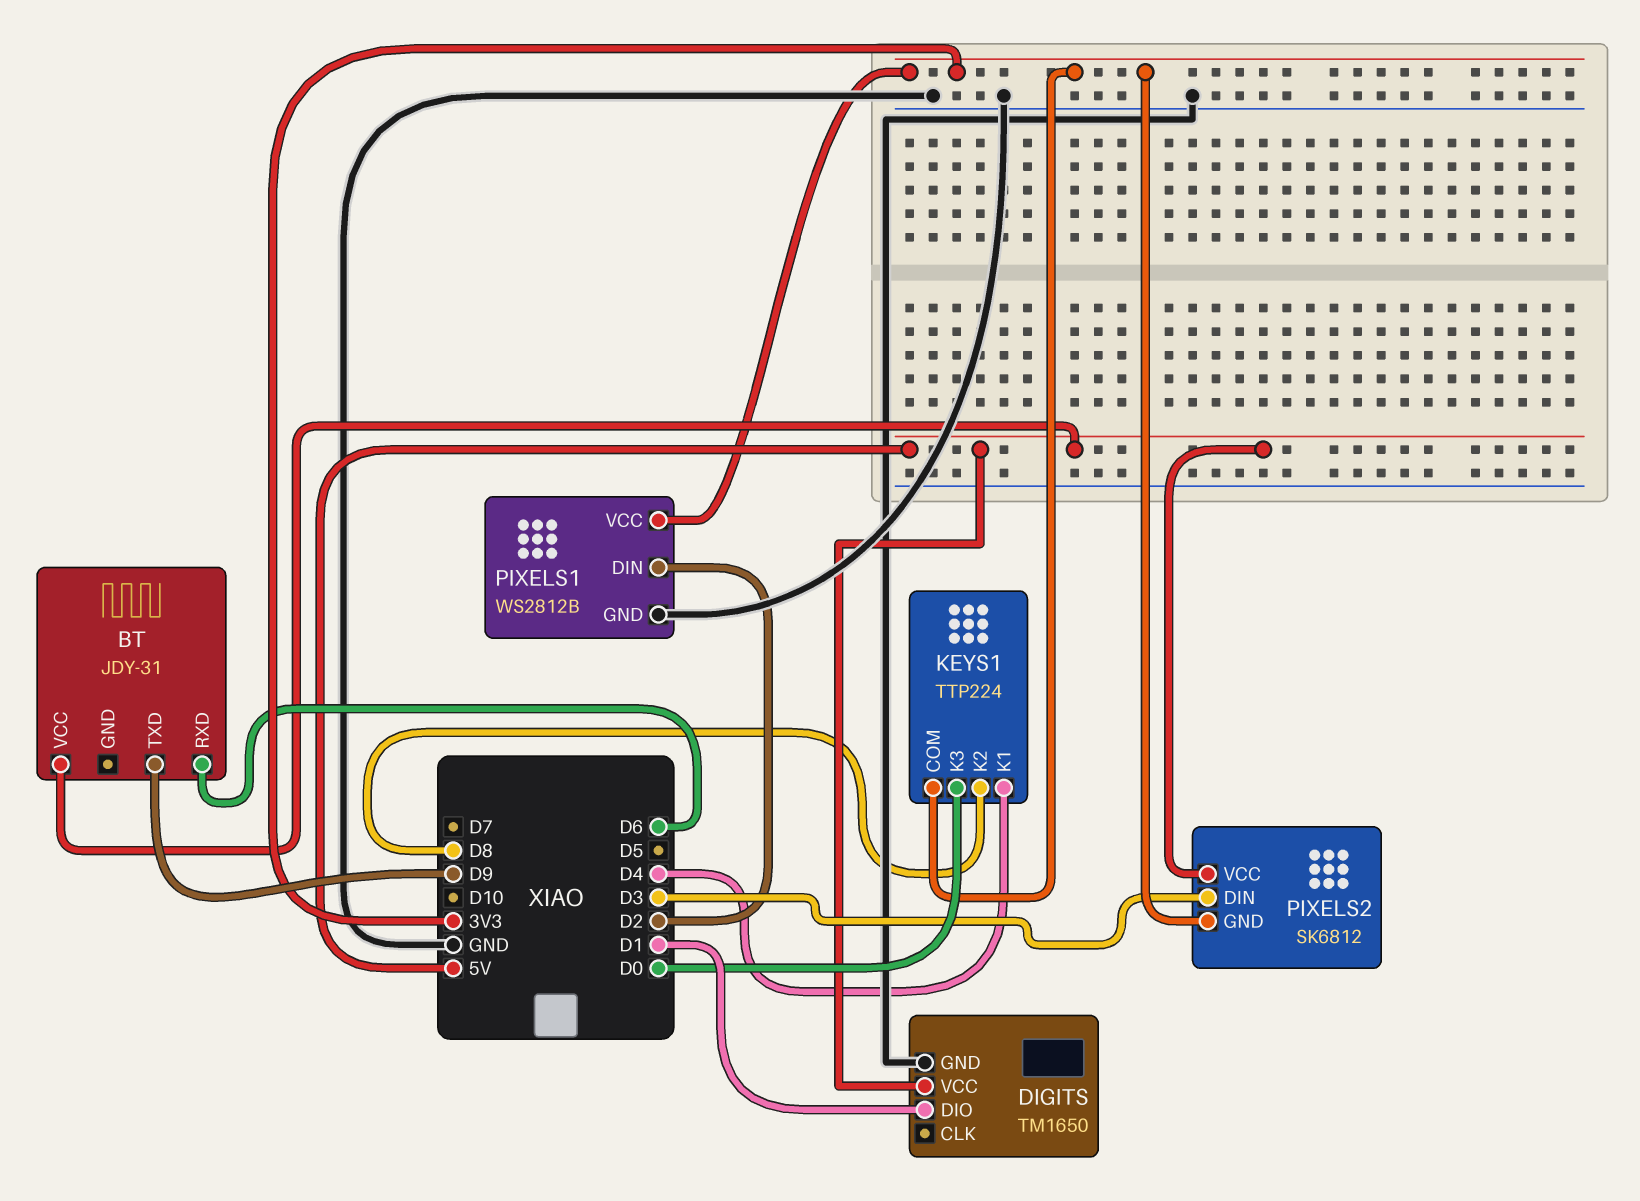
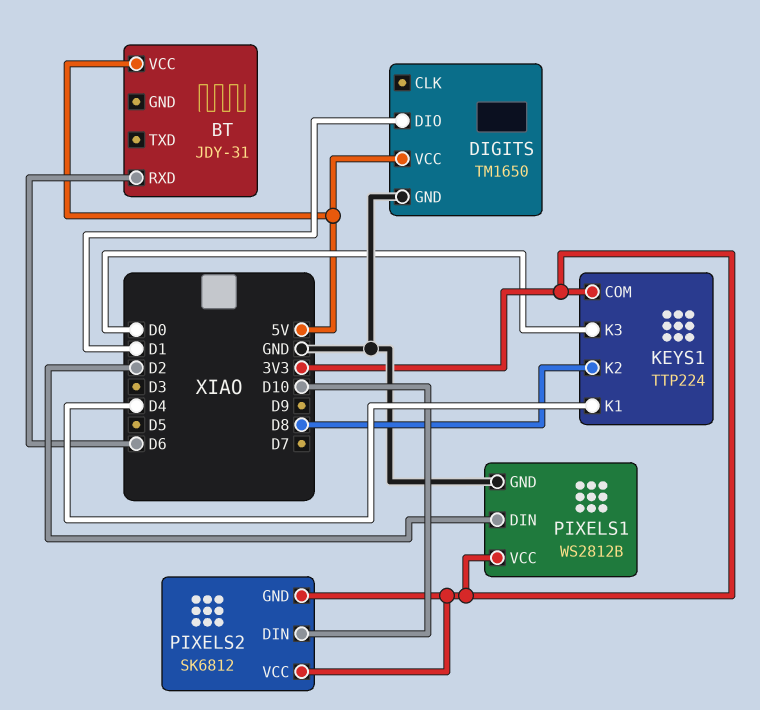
BT pin TXD: D9 -> none
PIXELS2 pin DIN: D3 -> D10
PIXELS2 pin VCC: 5V -> 3V3

